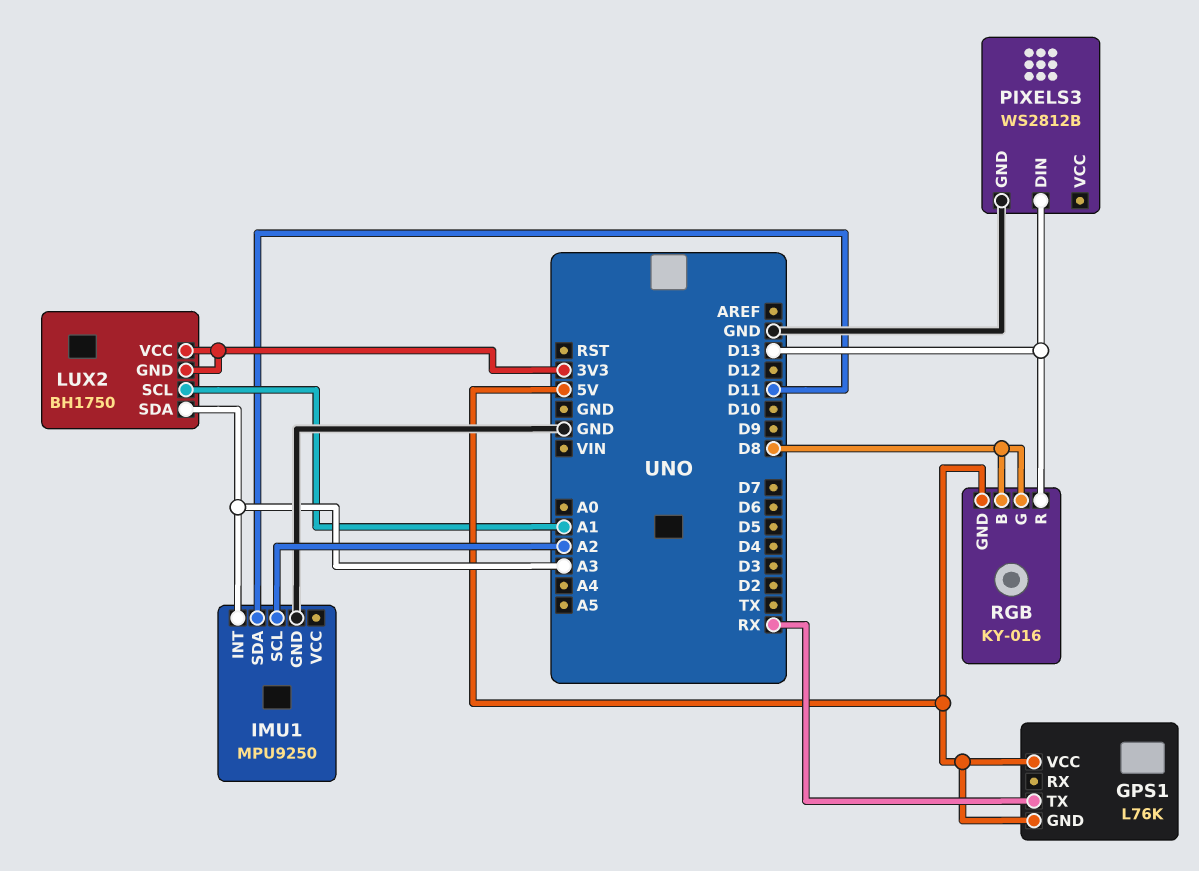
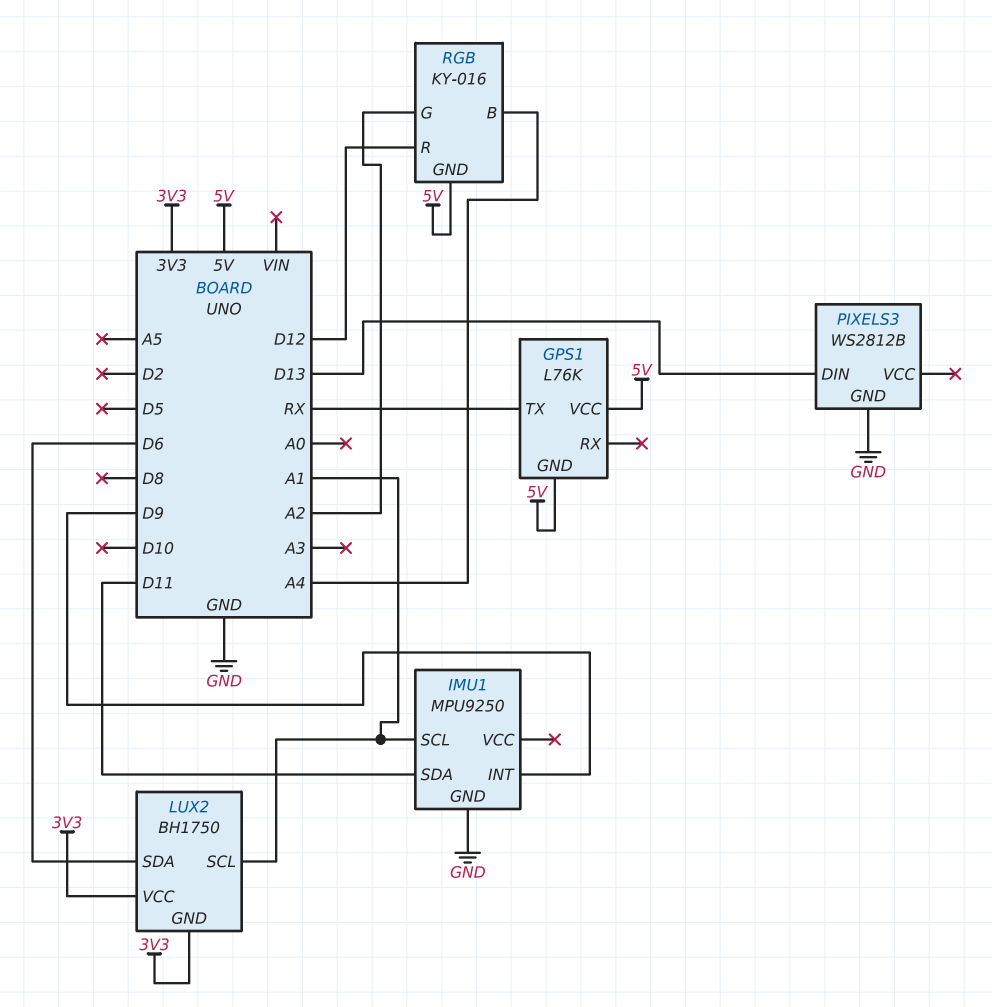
IMU1 pin INT: A3 -> D9
IMU1 pin SCL: A2 -> A1
LUX2 pin SDA: A3 -> D6
RGB pin B: D8 -> A4
RGB pin G: D8 -> A2
RGB pin R: D13 -> D12

